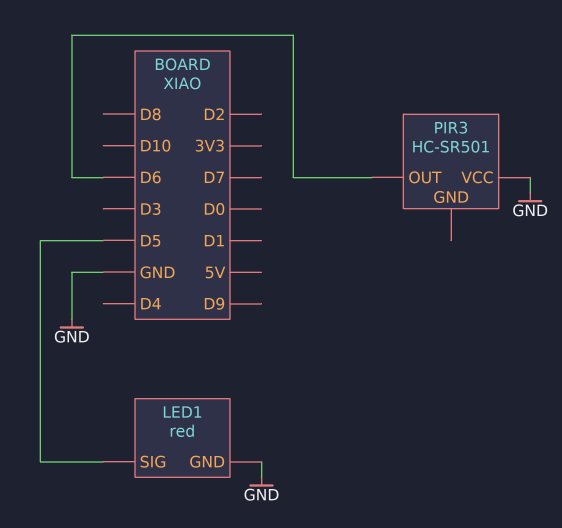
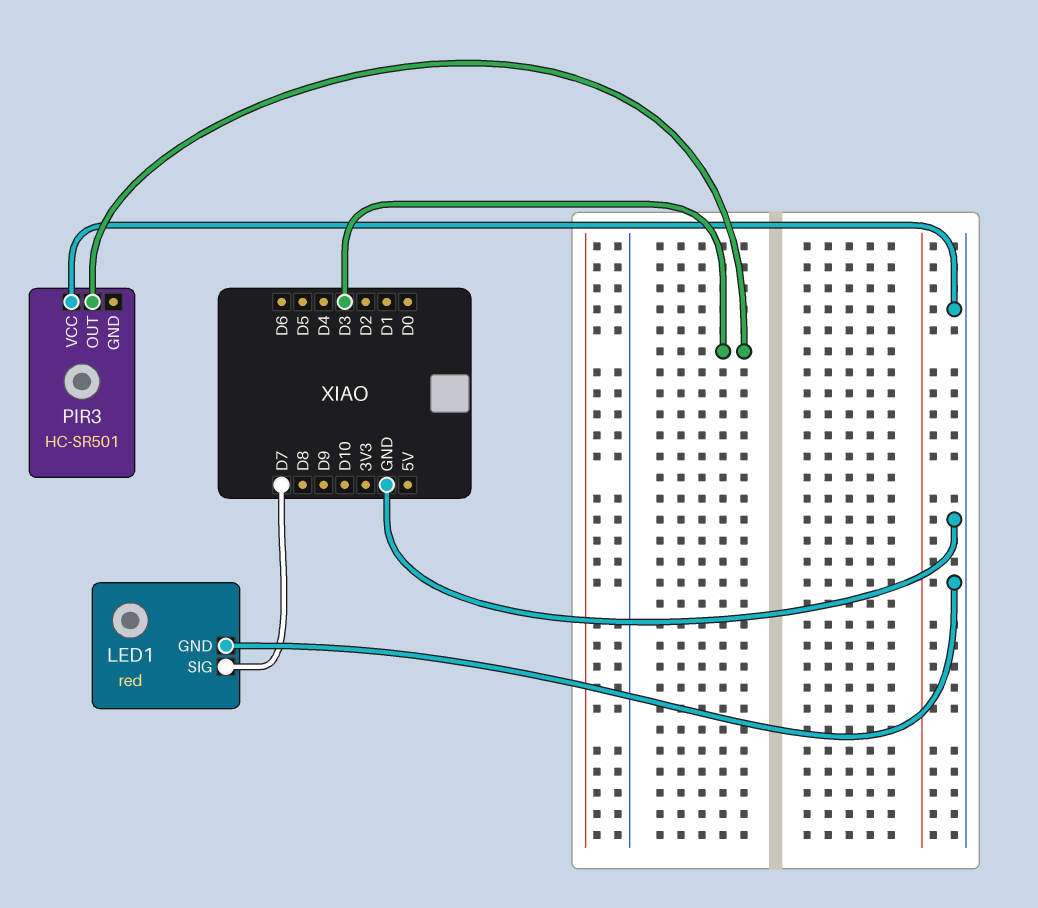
LED1 pin SIG: D5 -> D7
PIR3 pin OUT: D6 -> D3

